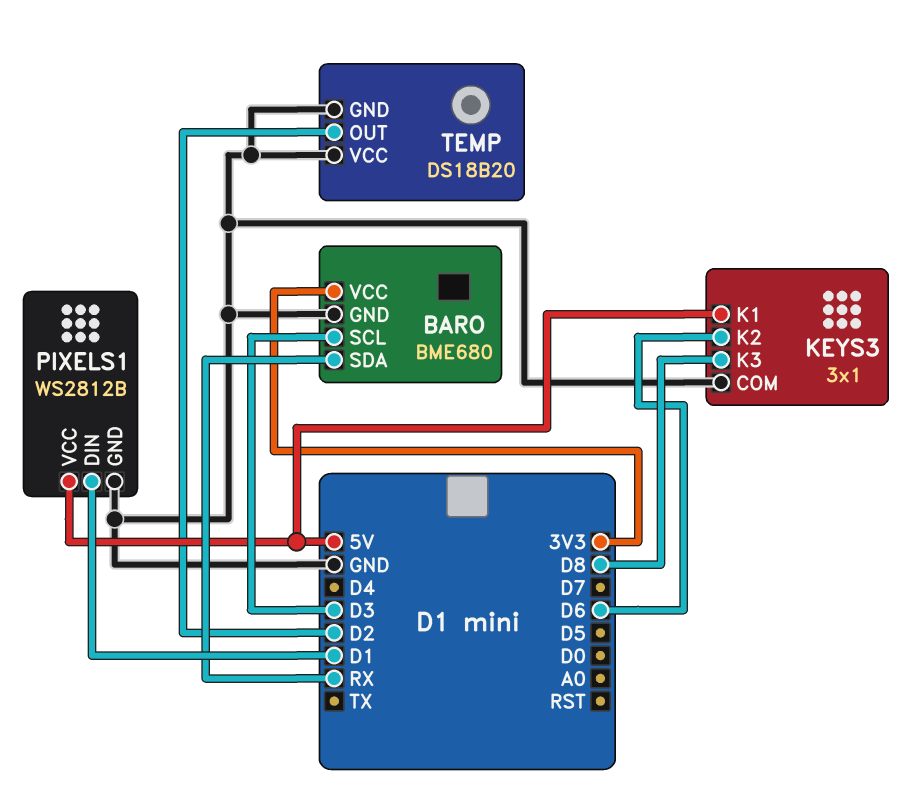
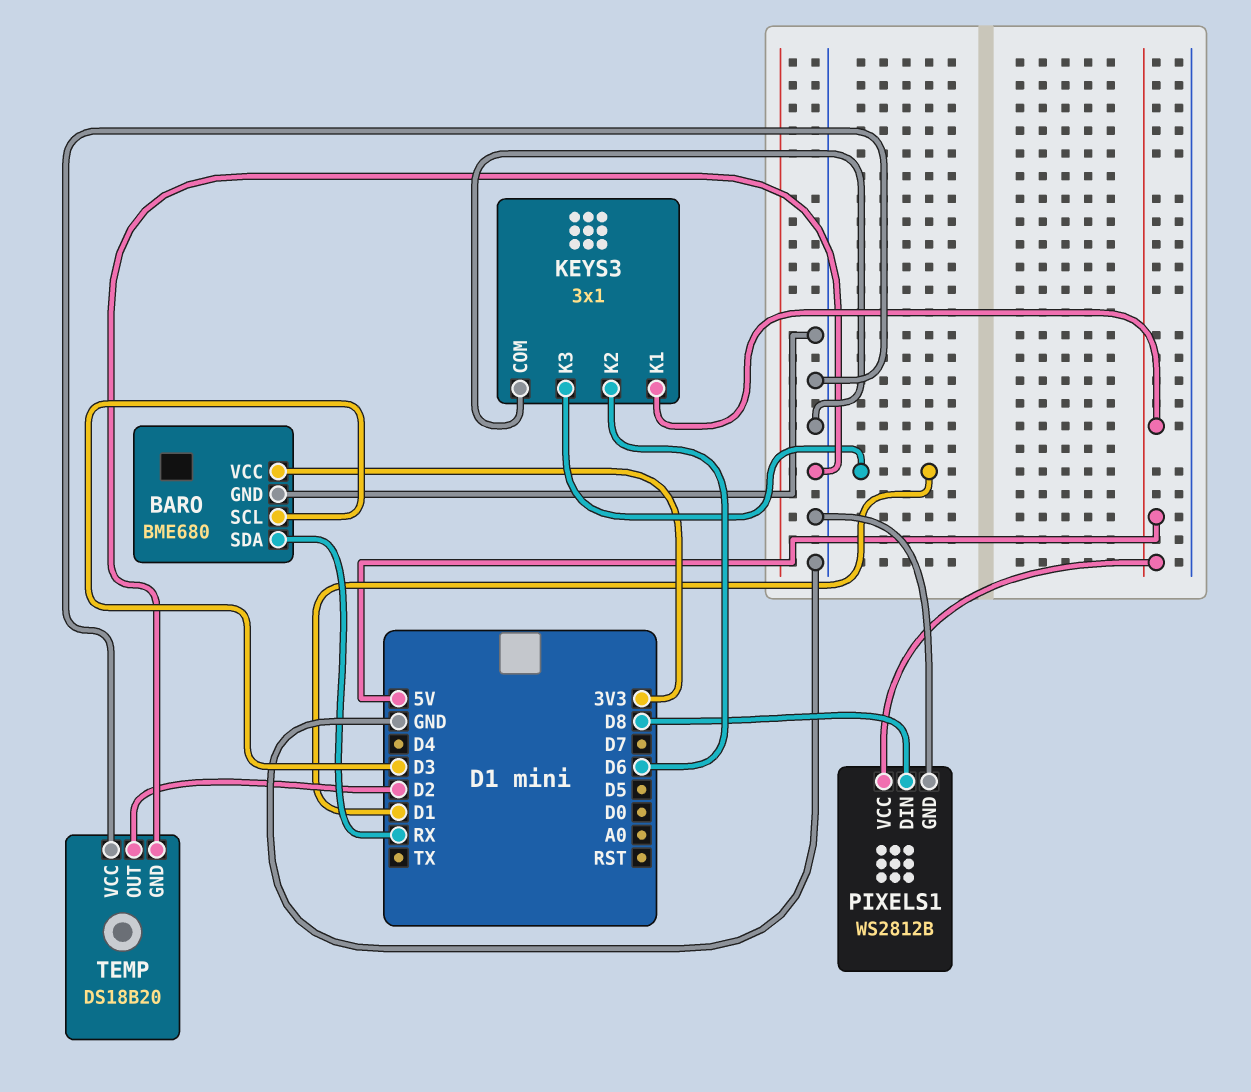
KEYS3 pin K3: D8 -> D1
PIXELS1 pin DIN: D1 -> D8

